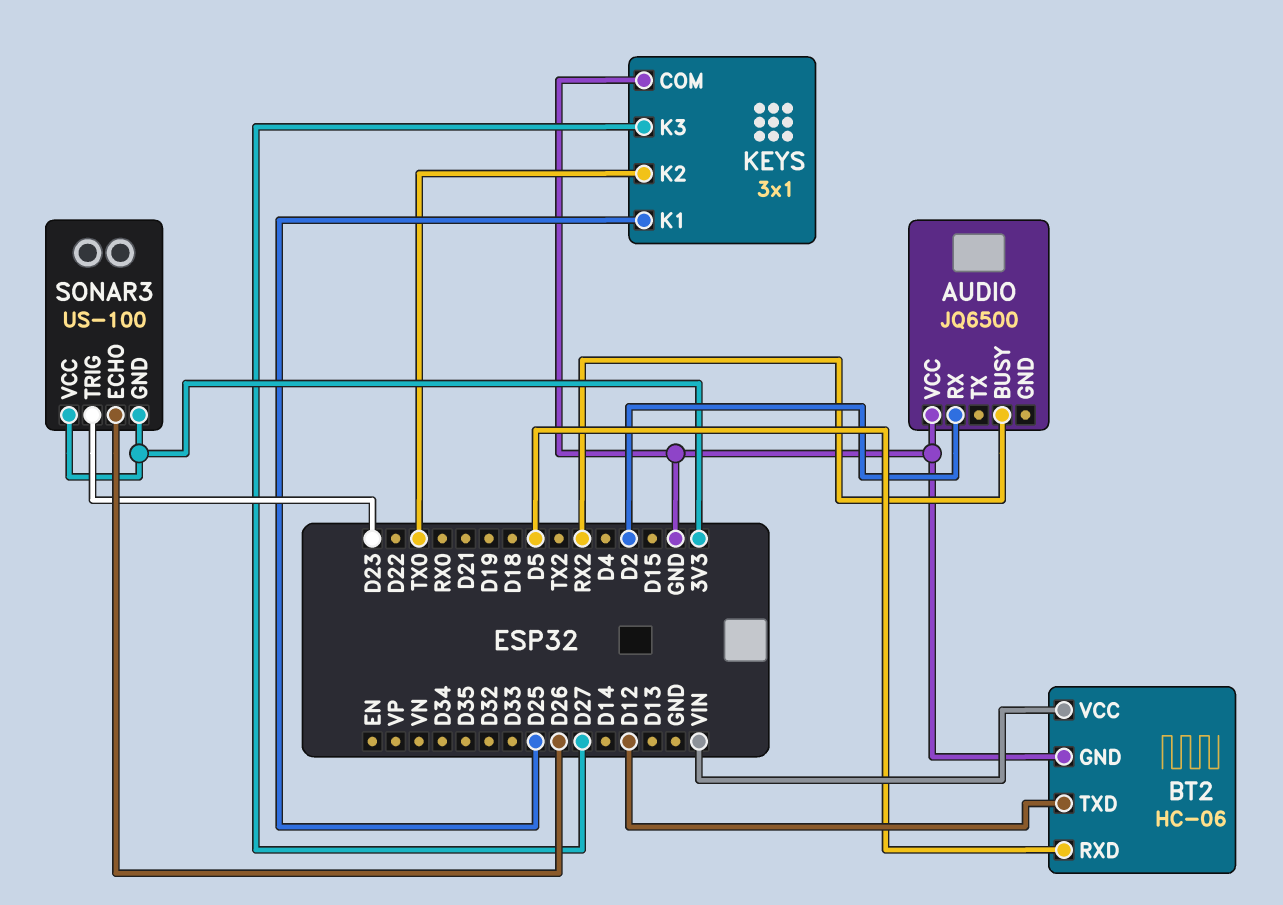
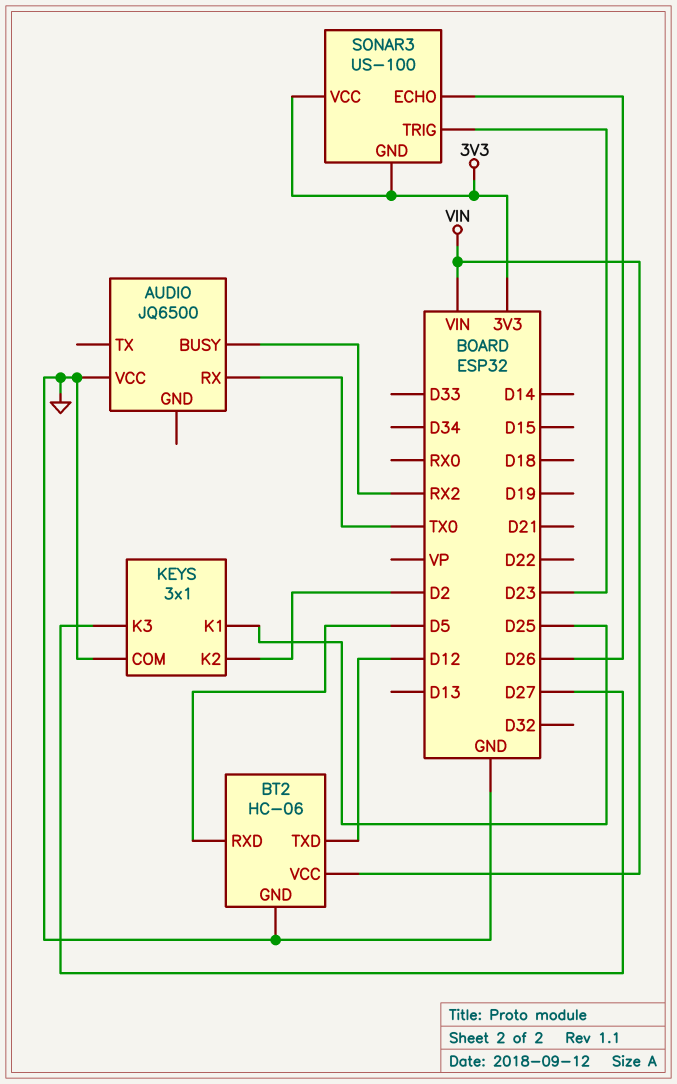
AUDIO pin RX: D2 -> TX0
KEYS pin K2: TX0 -> D2

